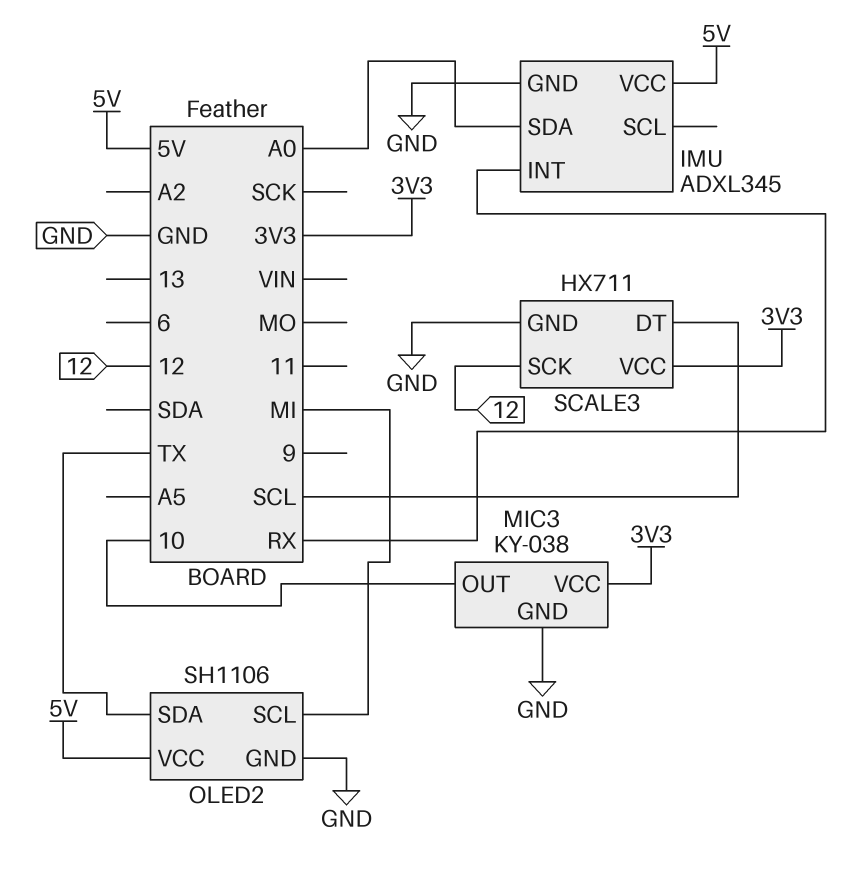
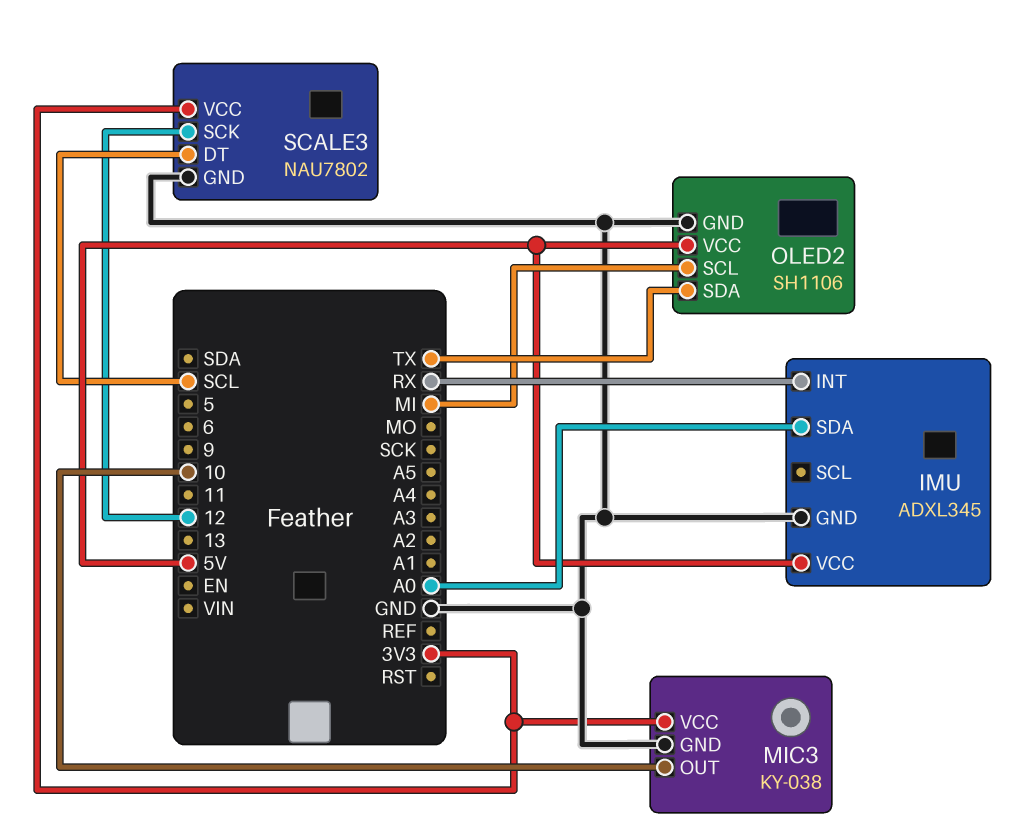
SCALE3: HX711 -> NAU7802

